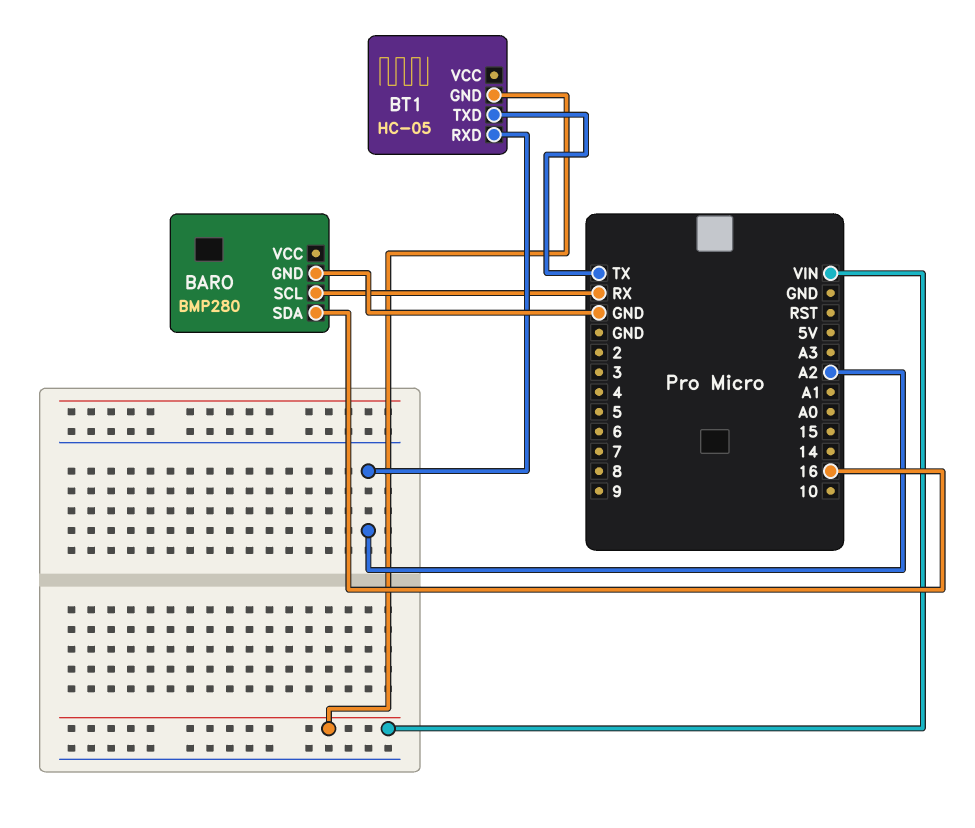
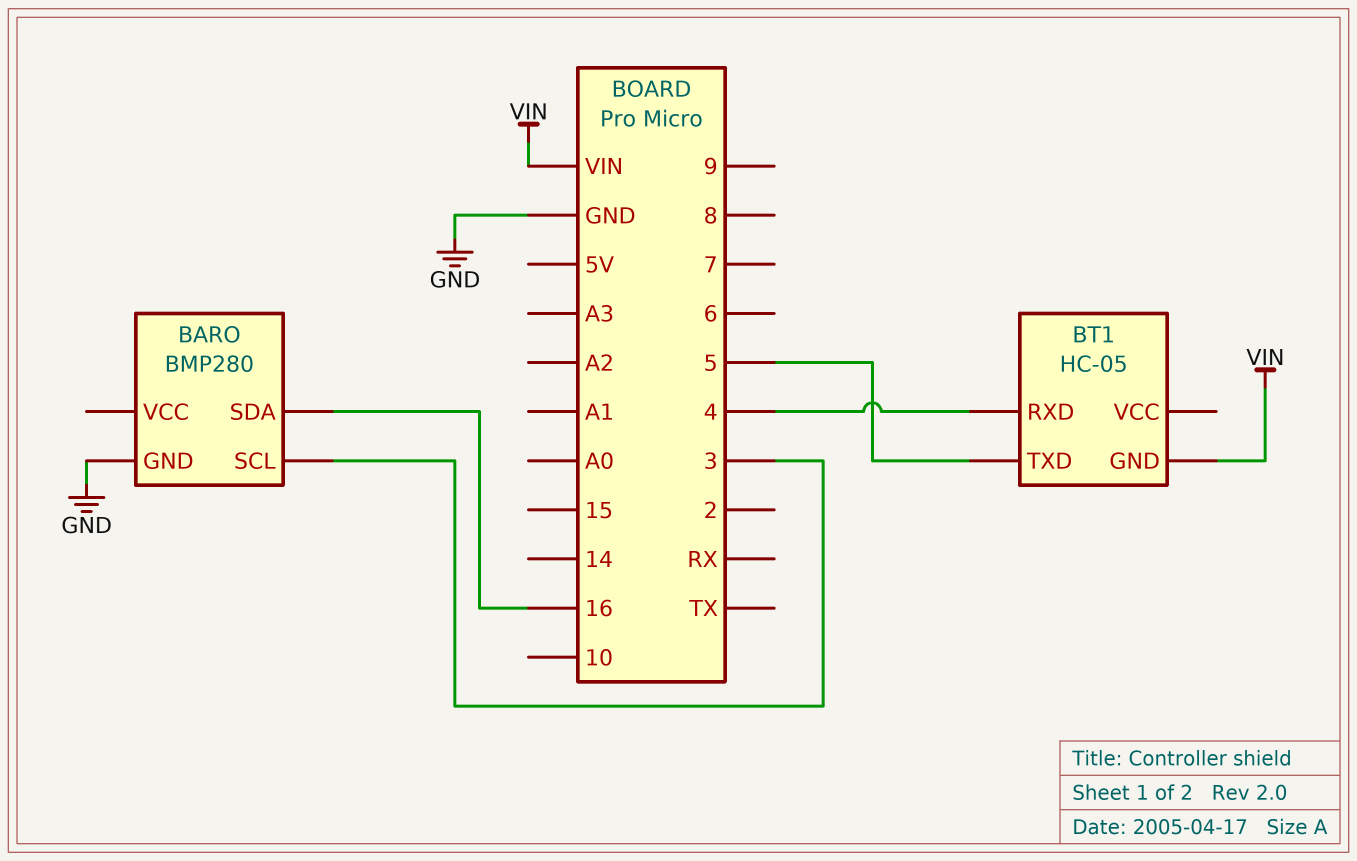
BARO pin SCL: RX -> 3
BT1 pin RXD: A2 -> 4
BT1 pin TXD: TX -> 5

